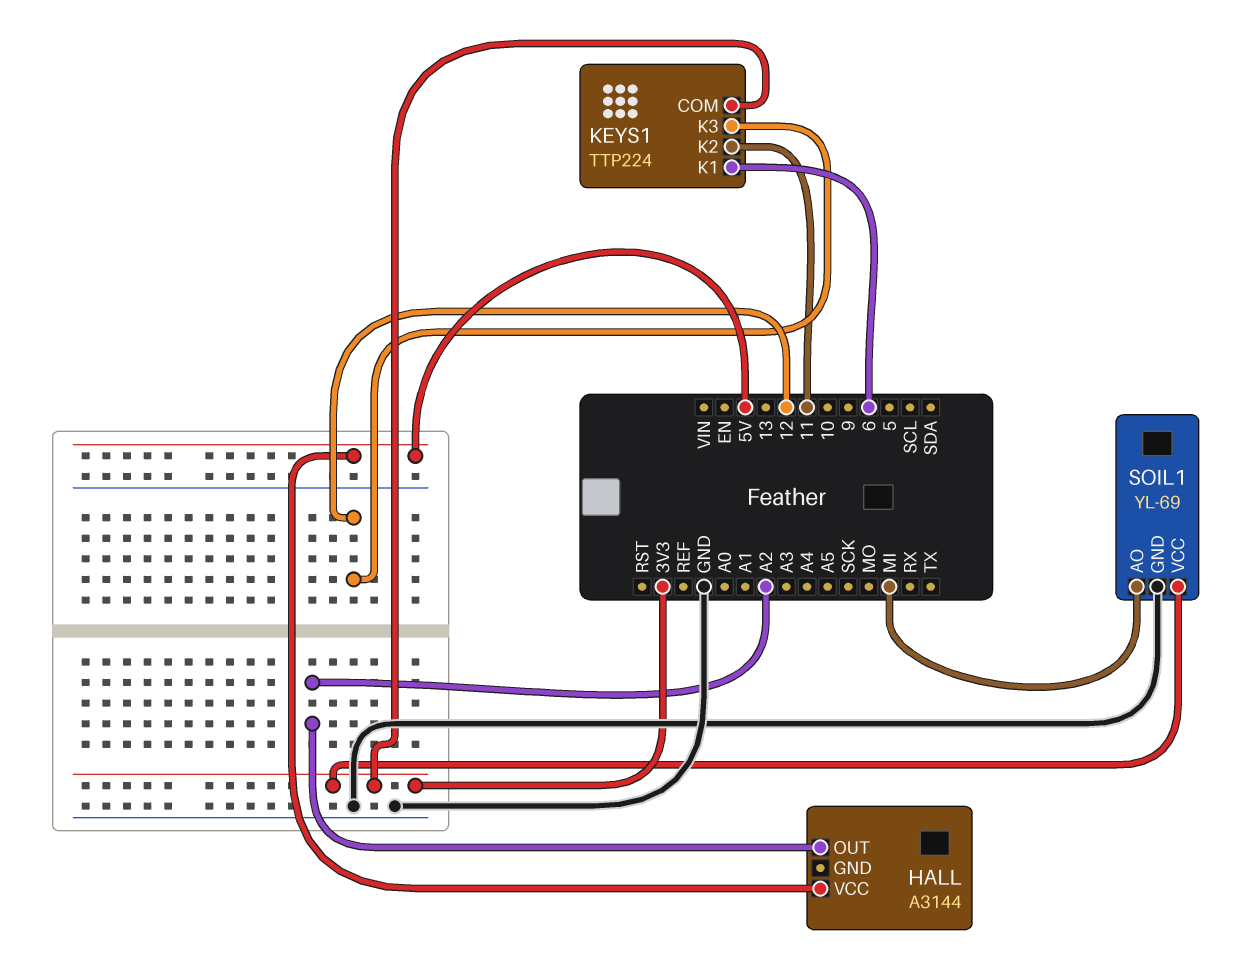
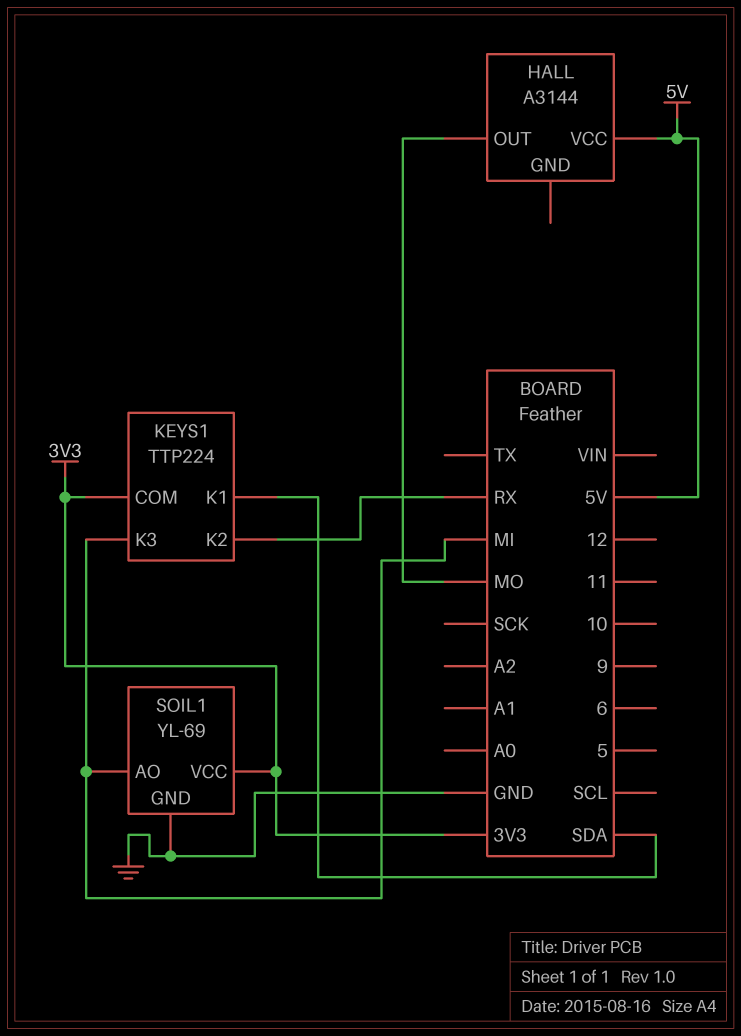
HALL pin OUT: A2 -> MO
KEYS1 pin K1: 6 -> SDA
KEYS1 pin K2: 11 -> RX
KEYS1 pin K3: 12 -> MI

